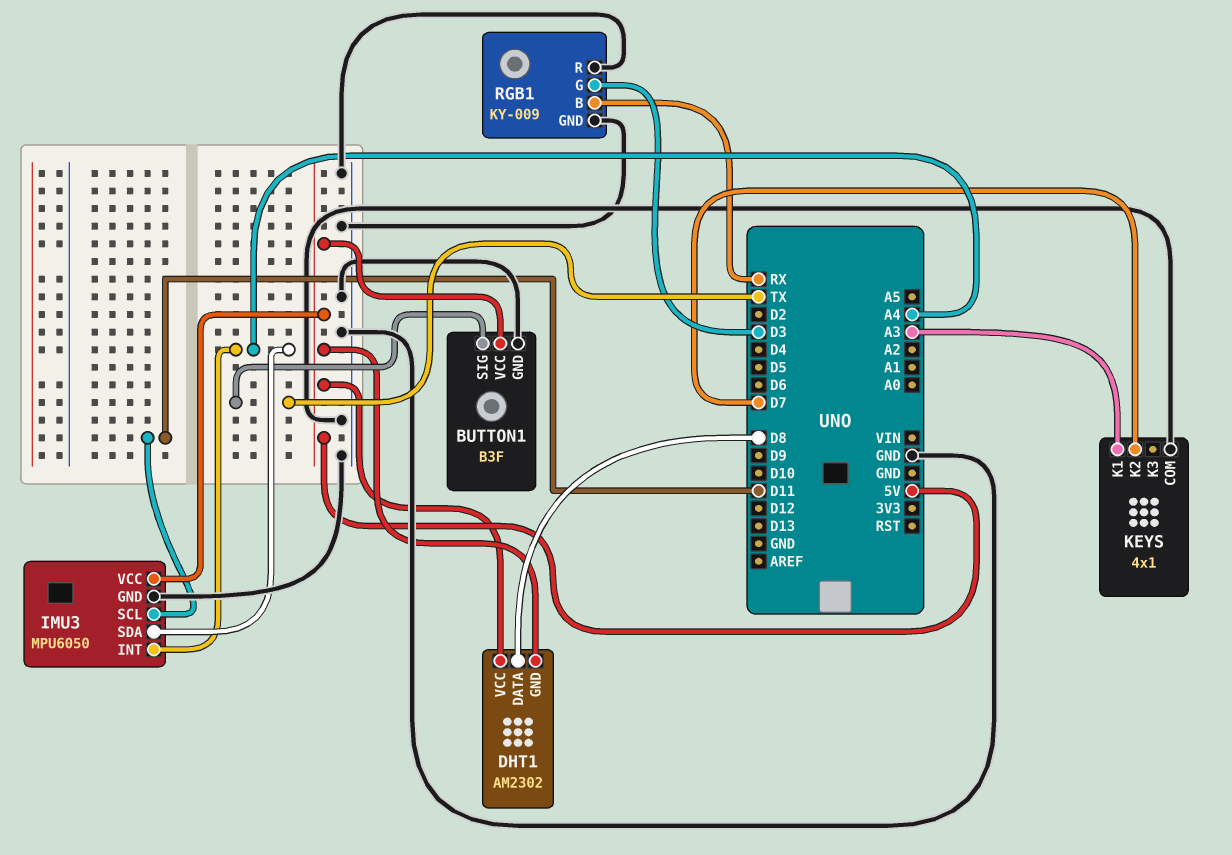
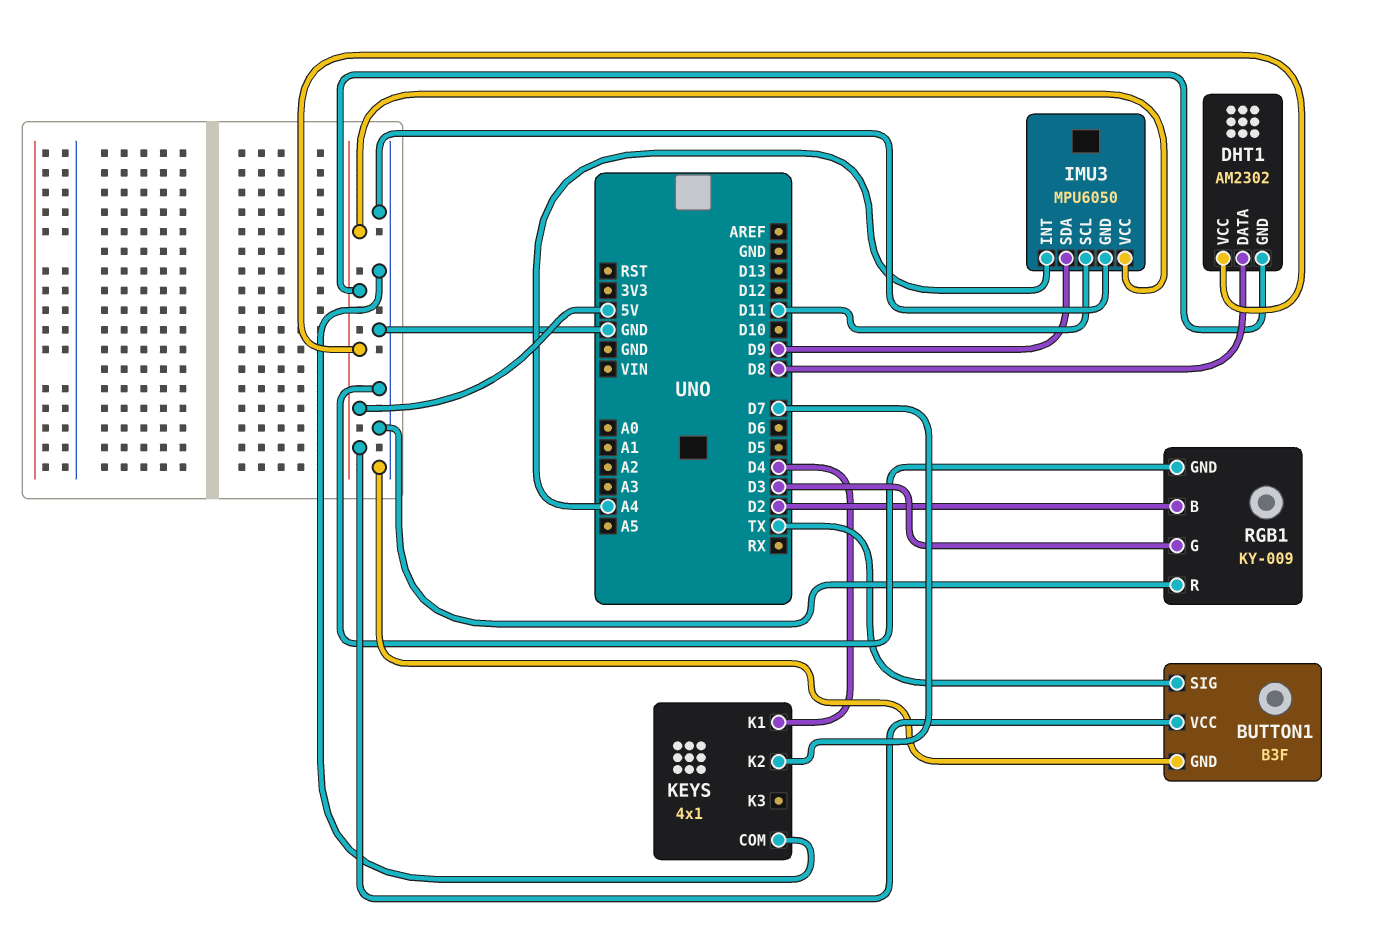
IMU3 pin SDA: A4 -> D9
KEYS pin K1: A3 -> D4
RGB1 pin B: RX -> D2

